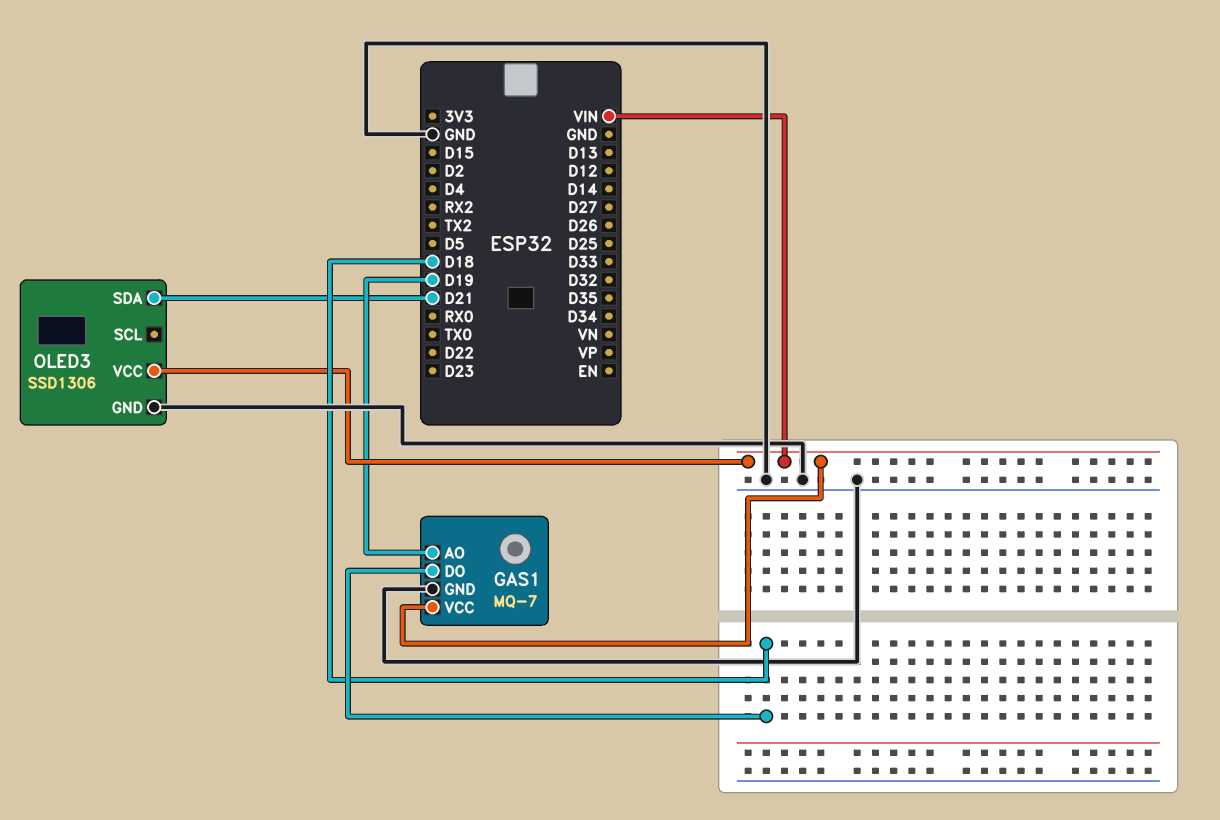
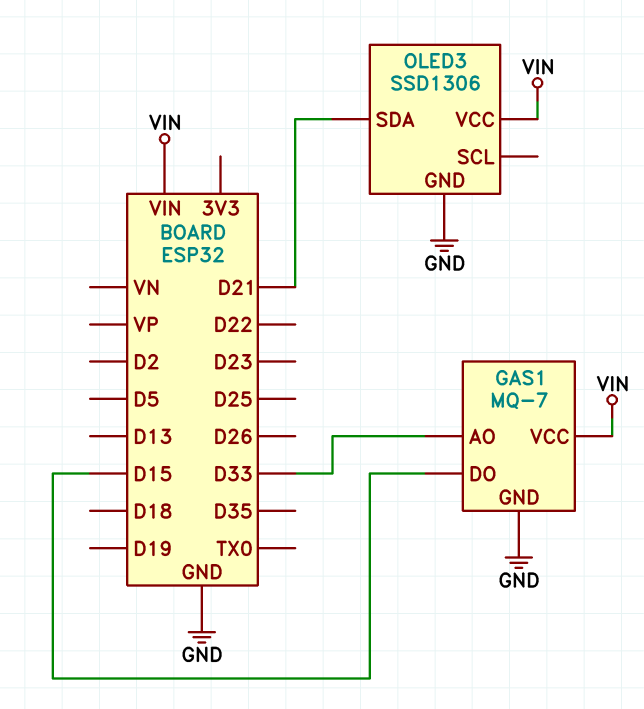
GAS1 pin AO: D19 -> D33
GAS1 pin DO: D18 -> D15

